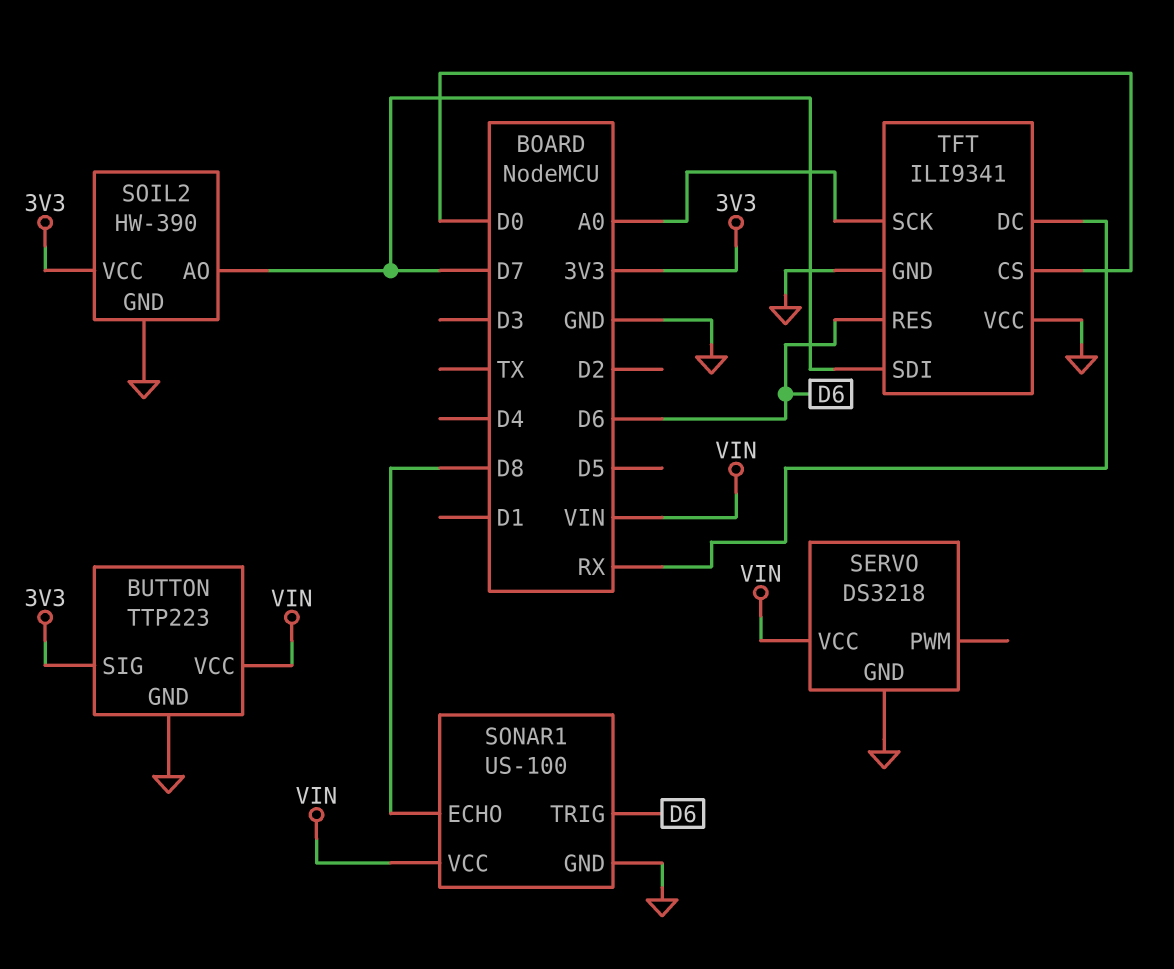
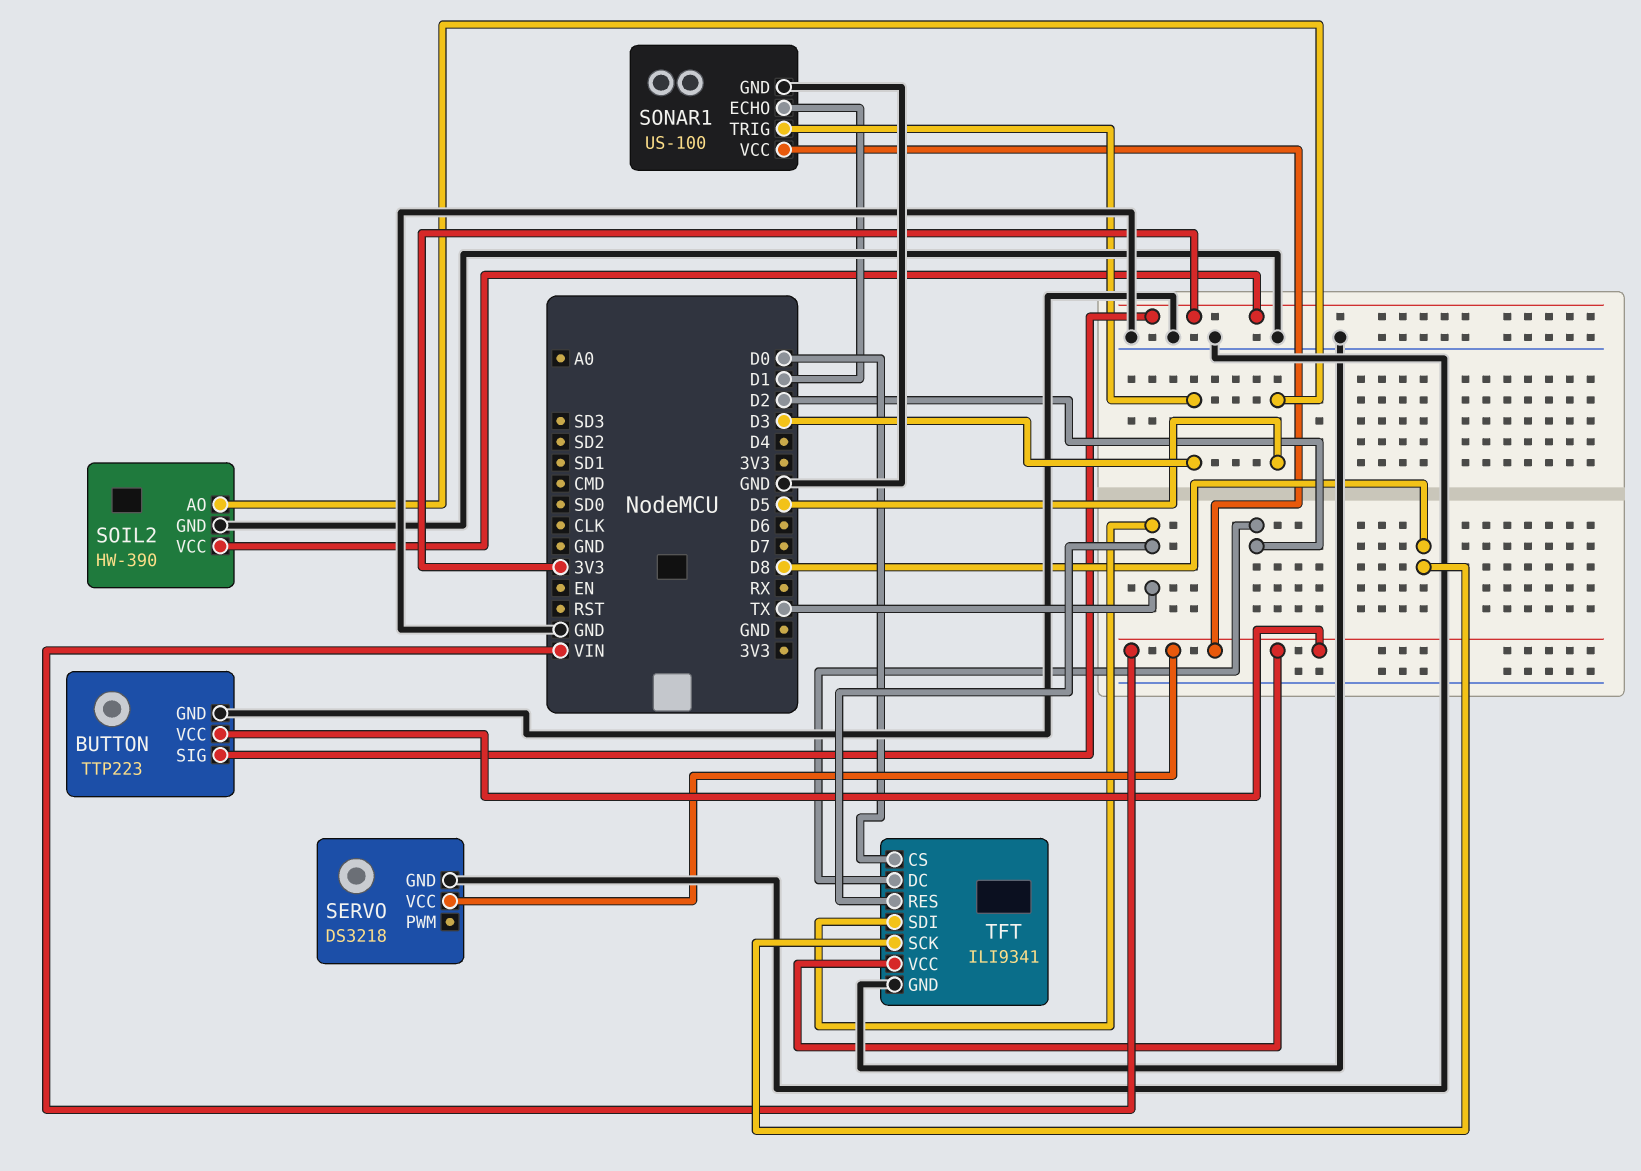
SOIL2 pin AO: D7 -> D5
SONAR1 pin ECHO: D8 -> D1
SONAR1 pin TRIG: D6 -> D3
TFT pin DC: RX -> D2
TFT pin RES: D6 -> TX
TFT pin SCK: A0 -> D8
TFT pin SDI: D7 -> TX
TFT pin VCC: GND -> VIN

